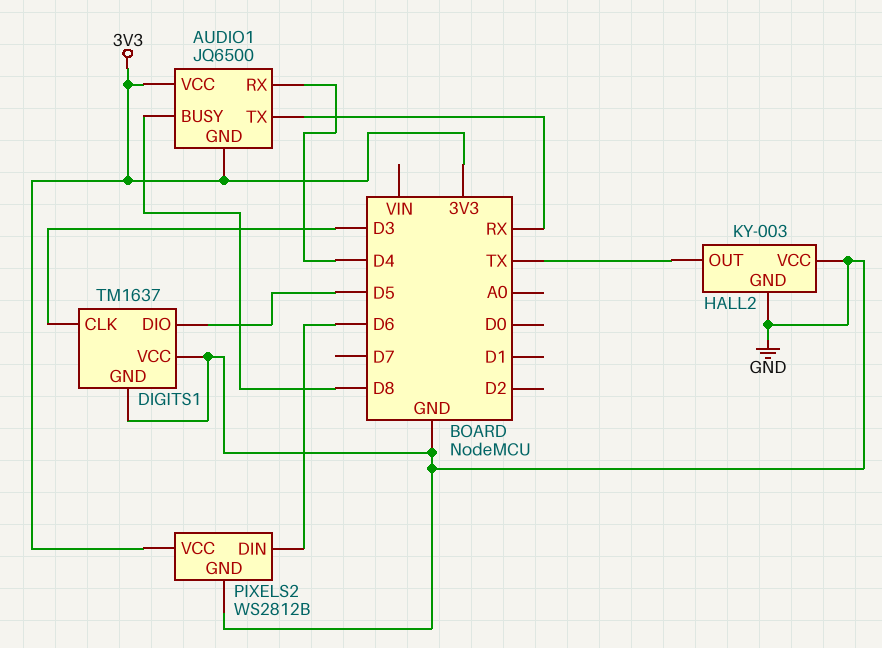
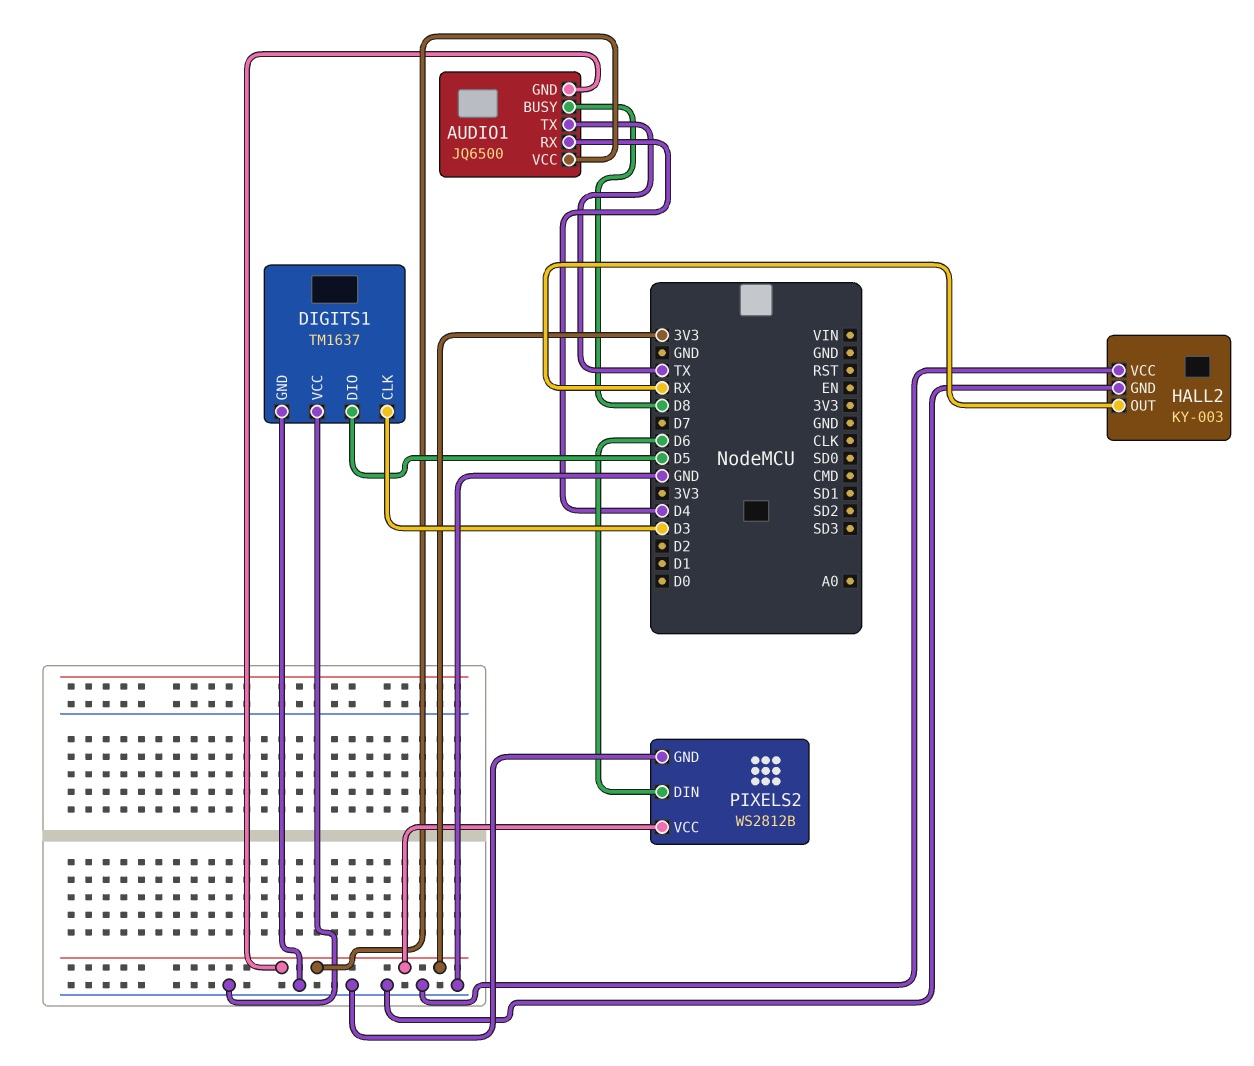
AUDIO1 pin TX: RX -> TX
HALL2 pin OUT: TX -> RX

